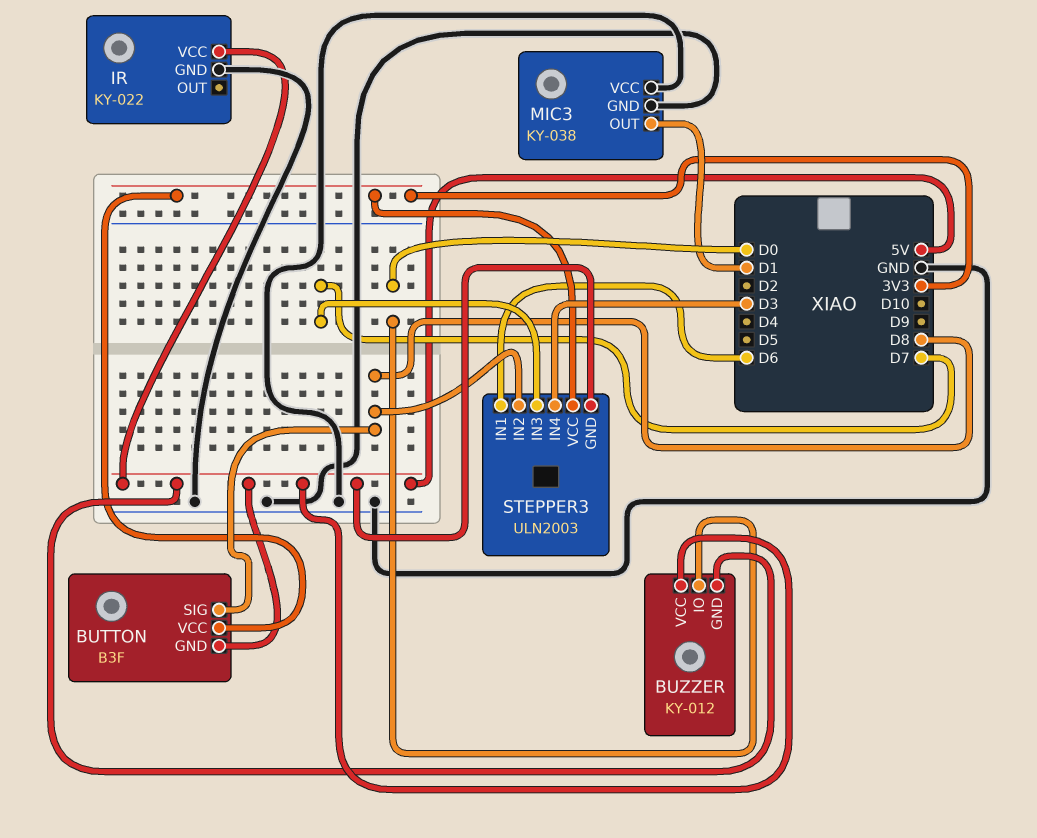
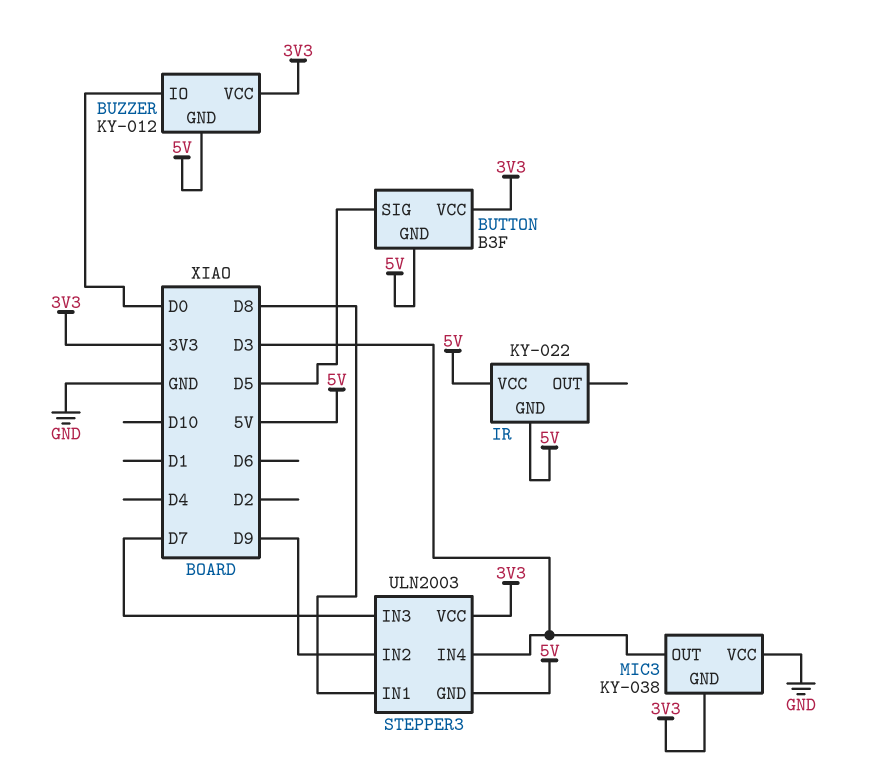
BUTTON pin SIG: D8 -> D5
BUZZER pin VCC: 5V -> 3V3
IR pin GND: GND -> 5V
MIC3 pin GND: GND -> 3V3
MIC3 pin OUT: D1 -> D3
STEPPER3 pin IN1: D6 -> D8
STEPPER3 pin IN2: D8 -> D9

